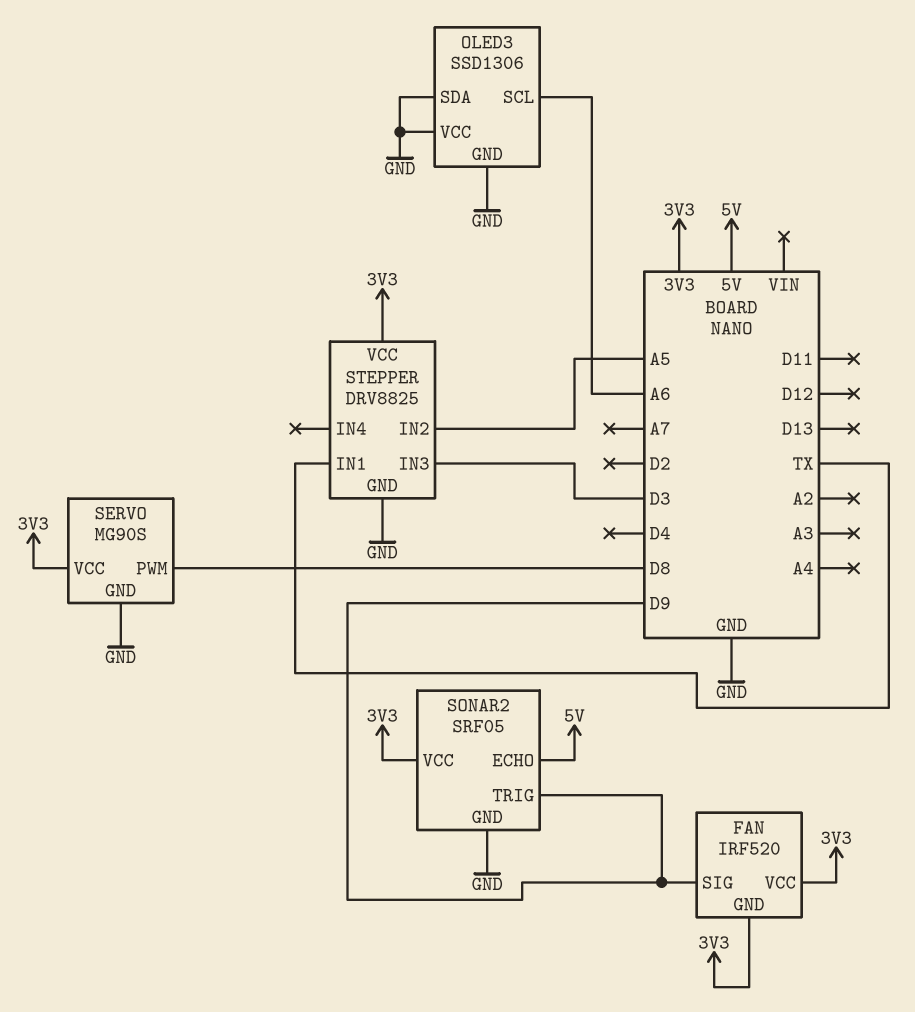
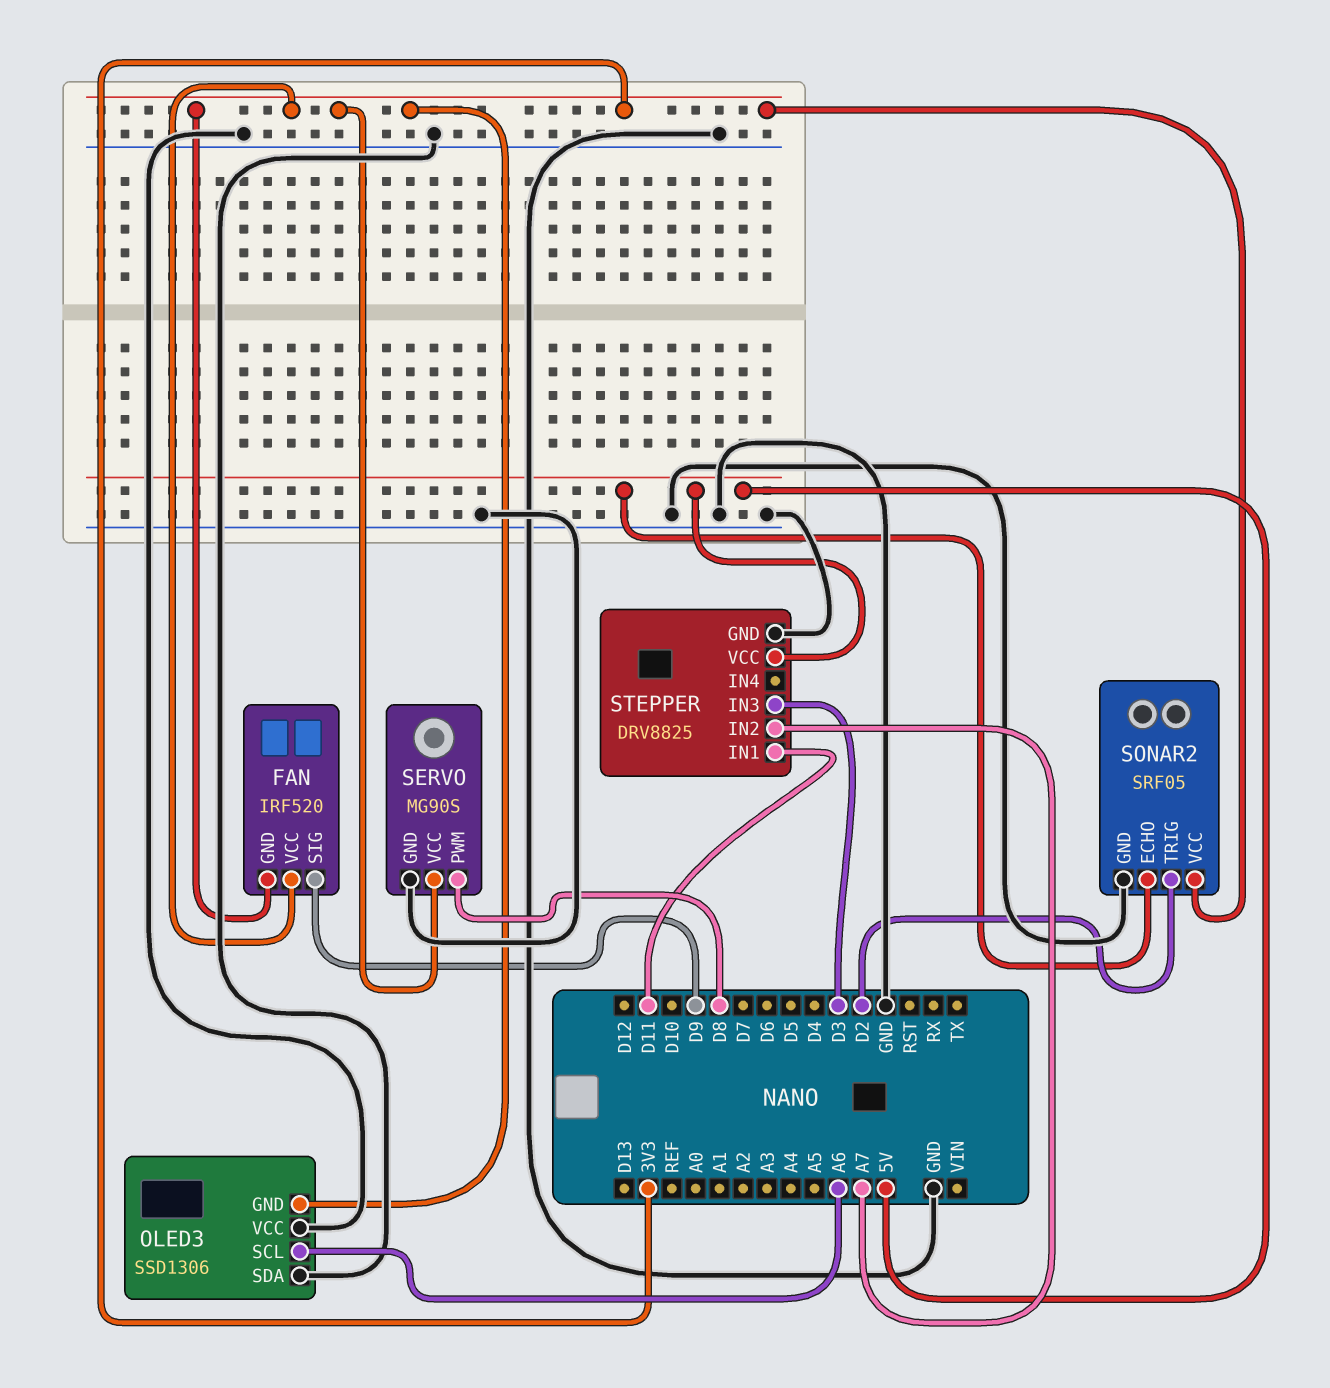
OLED3 pin GND: GND -> 3V3
SONAR2 pin TRIG: D9 -> D2
STEPPER pin IN1: TX -> D11
STEPPER pin IN2: A5 -> A7
STEPPER pin VCC: 3V3 -> 5V

